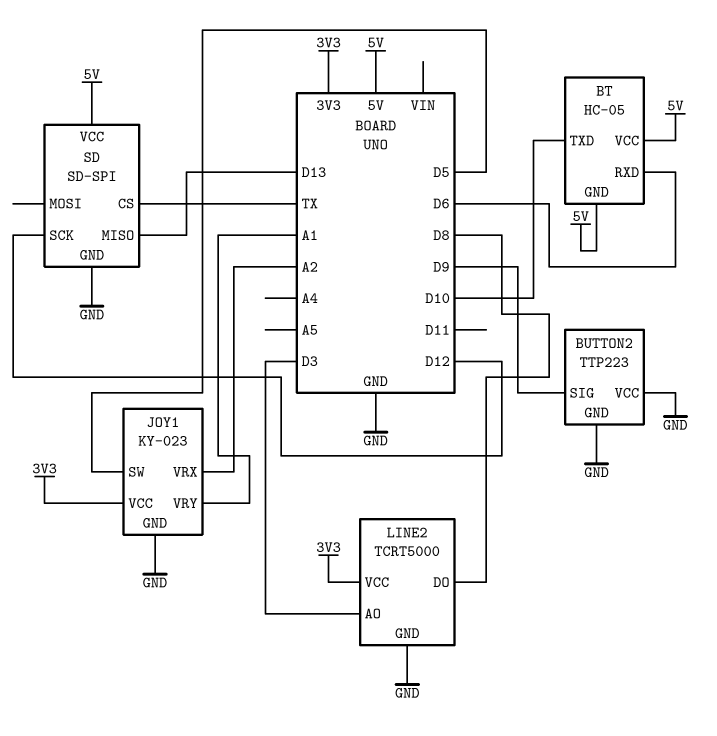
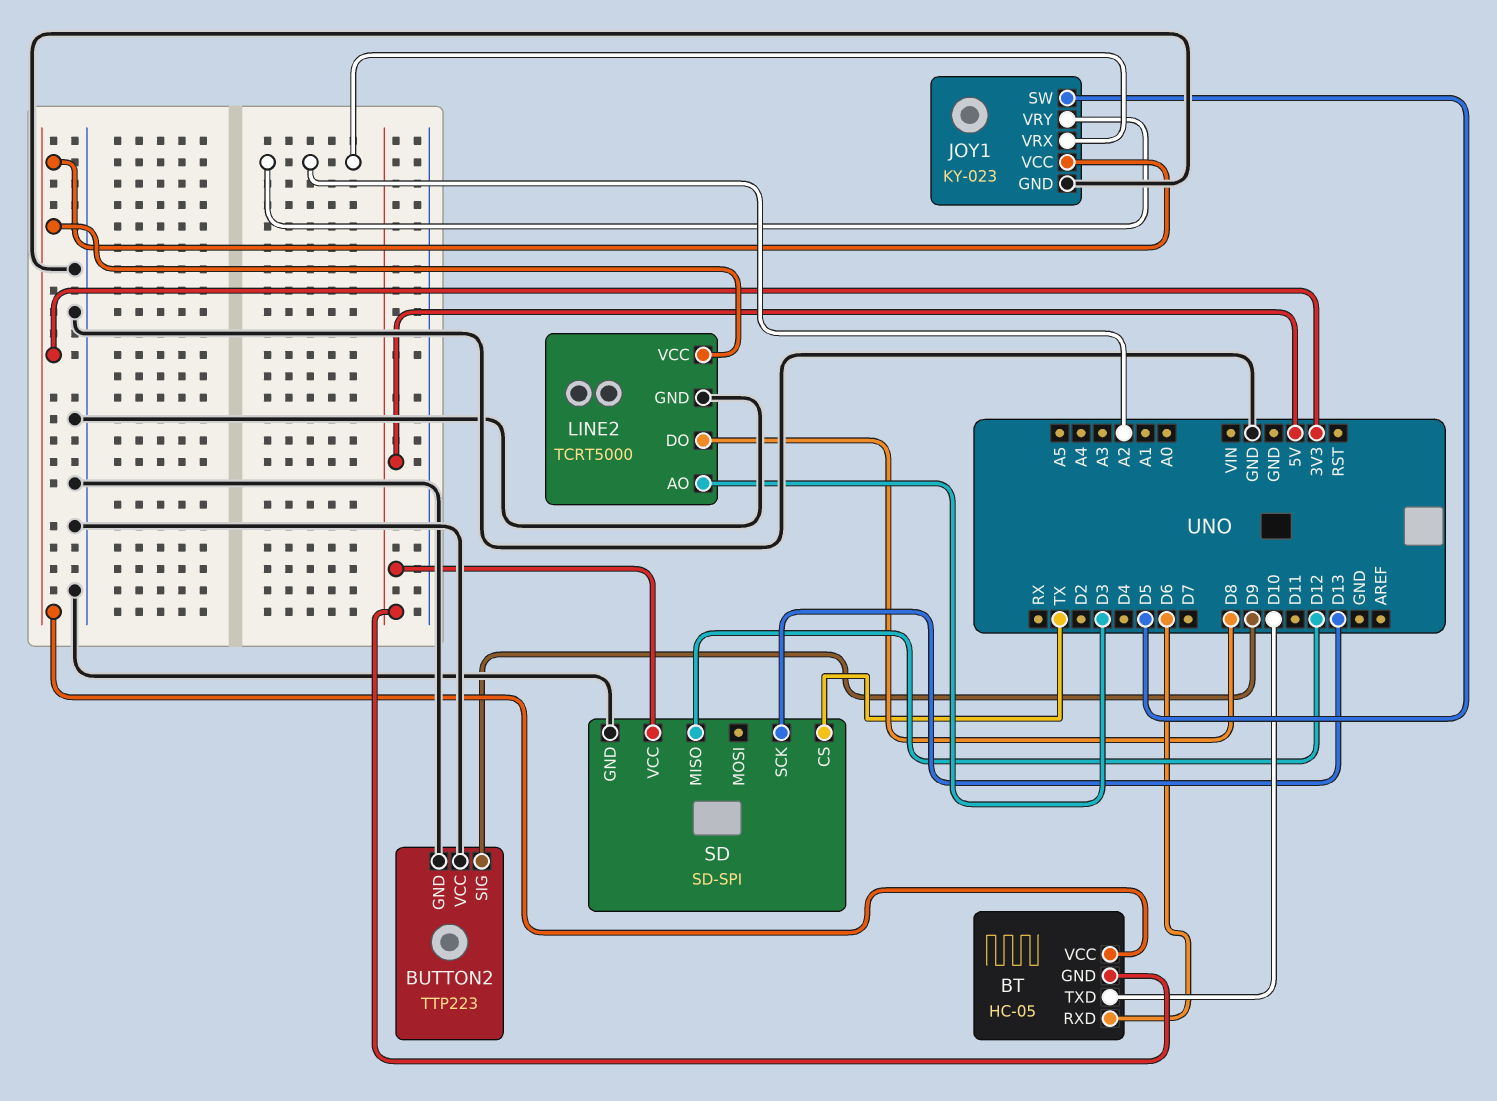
BT pin VCC: 5V -> 3V3
JOY1 pin VRY: A1 -> A2
SD pin MISO: D13 -> D12
SD pin SCK: D12 -> D13

